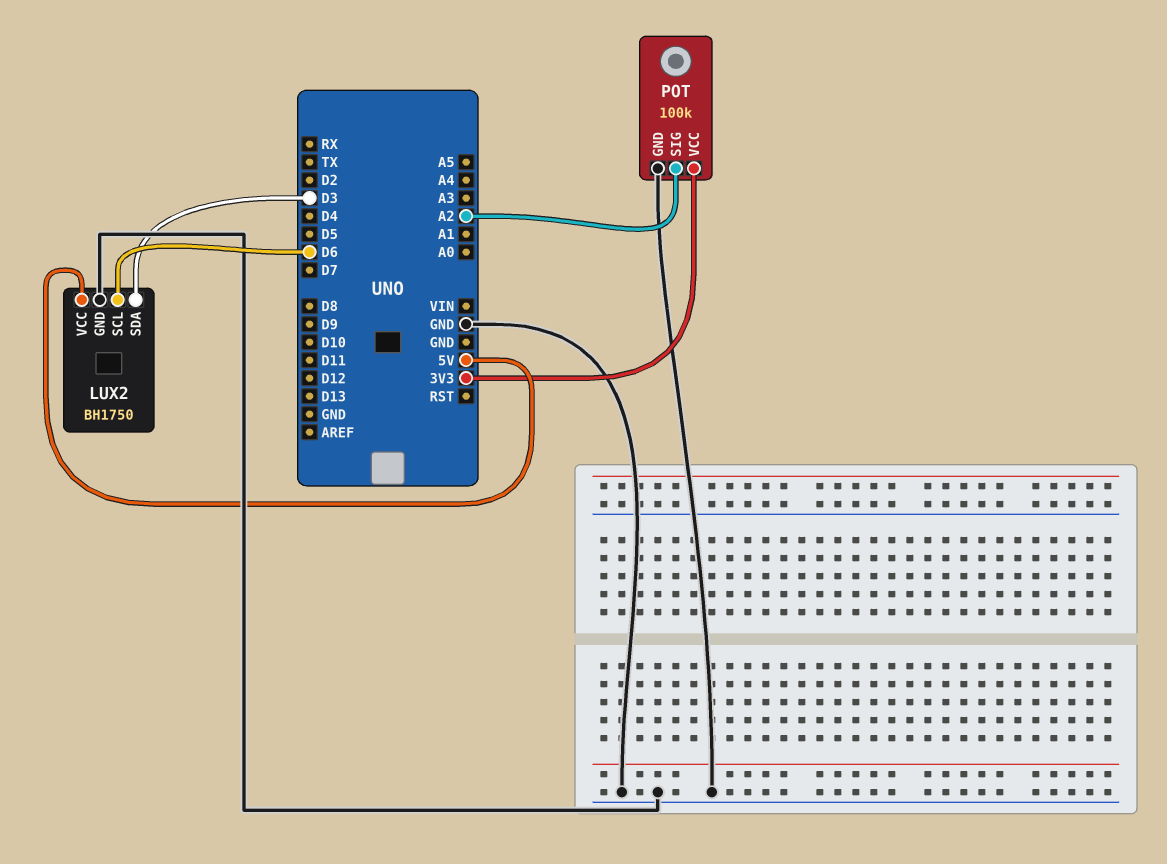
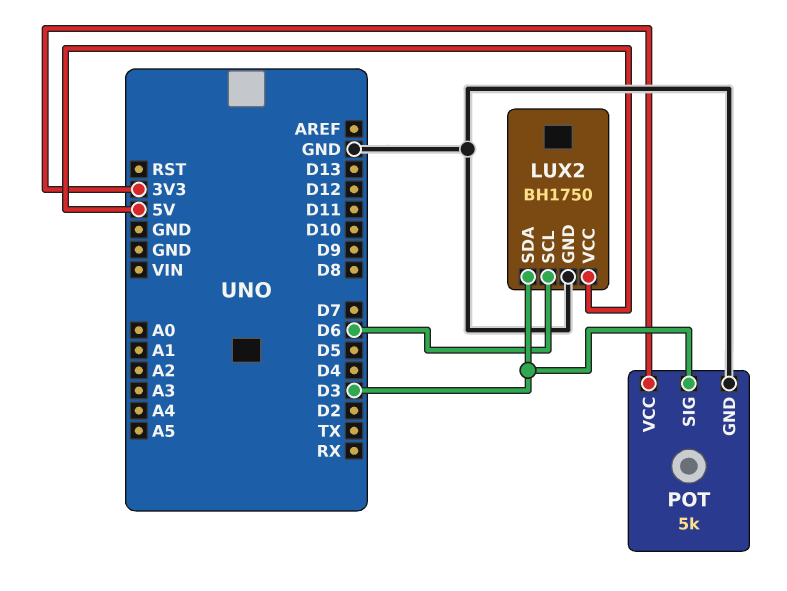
POT: 100k -> 5k
POT pin SIG: A2 -> D3

